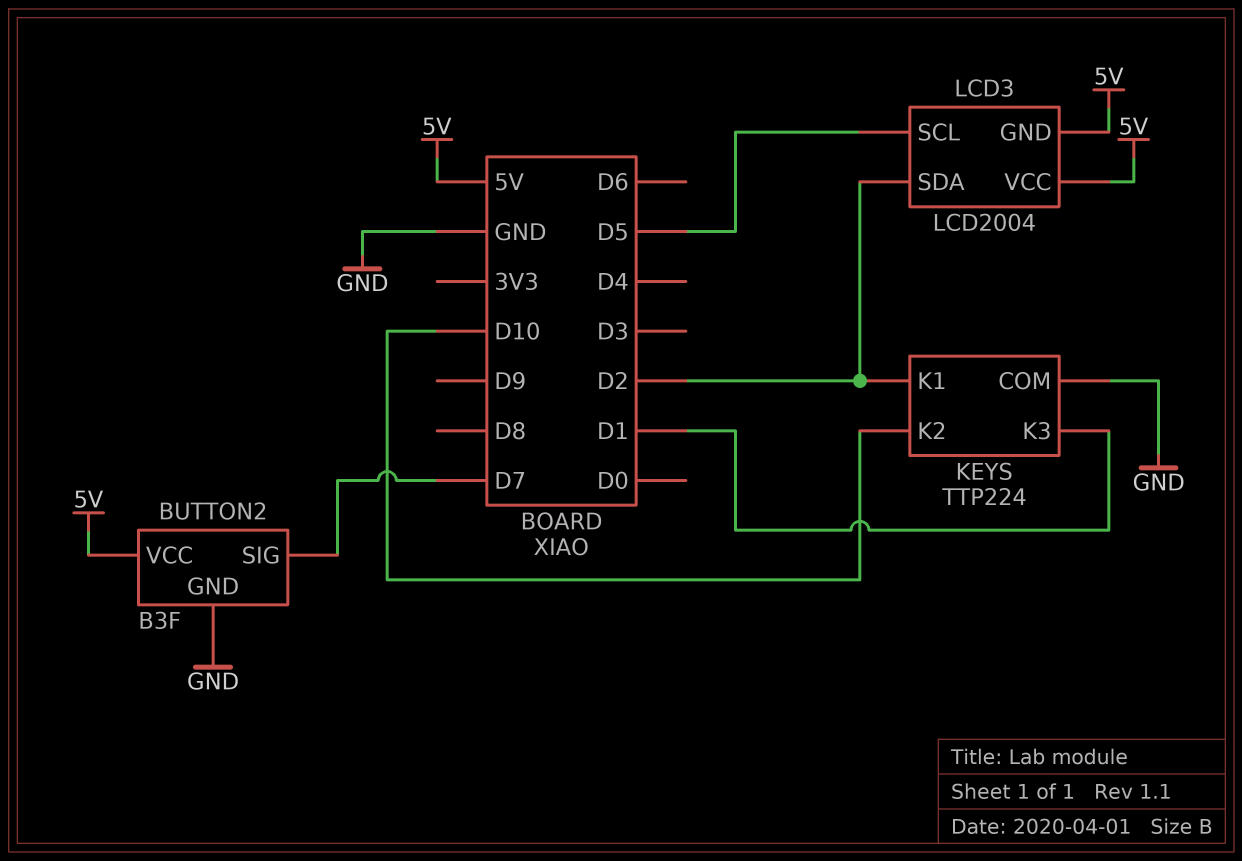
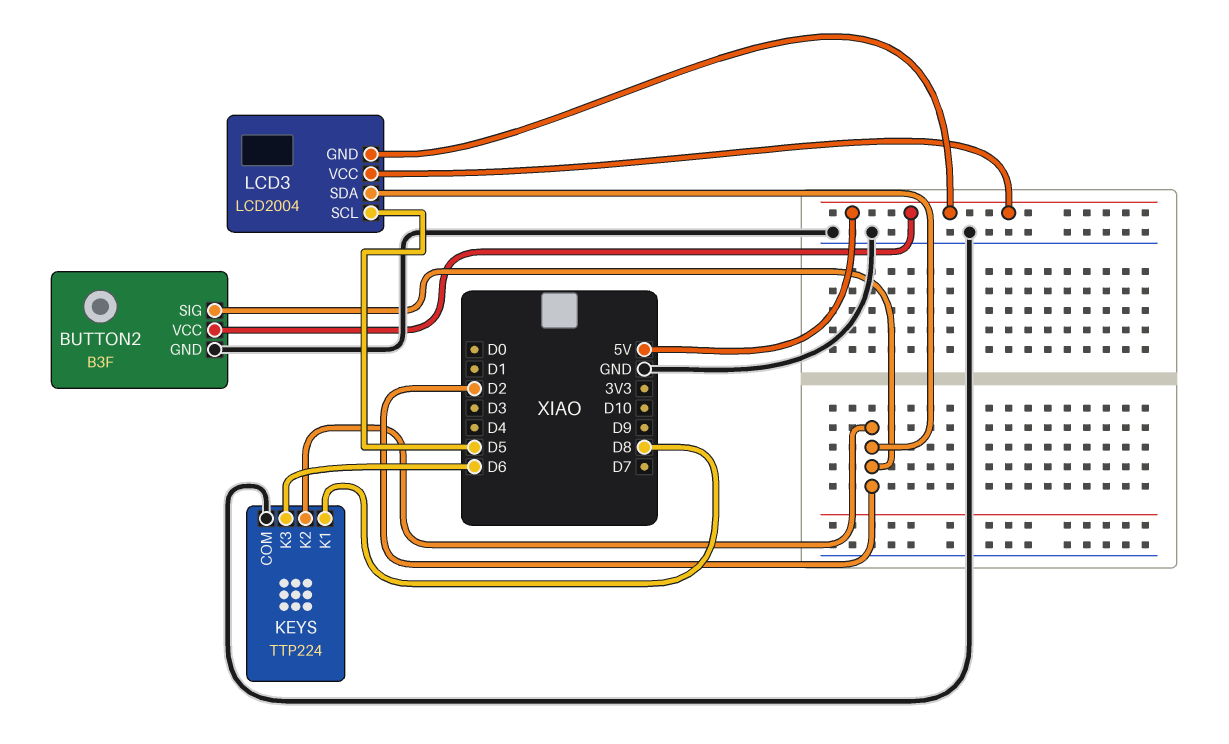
BUTTON2 pin SIG: D7 -> D2
KEYS pin K1: D2 -> D8
KEYS pin K2: D10 -> D2
KEYS pin K3: D1 -> D6

